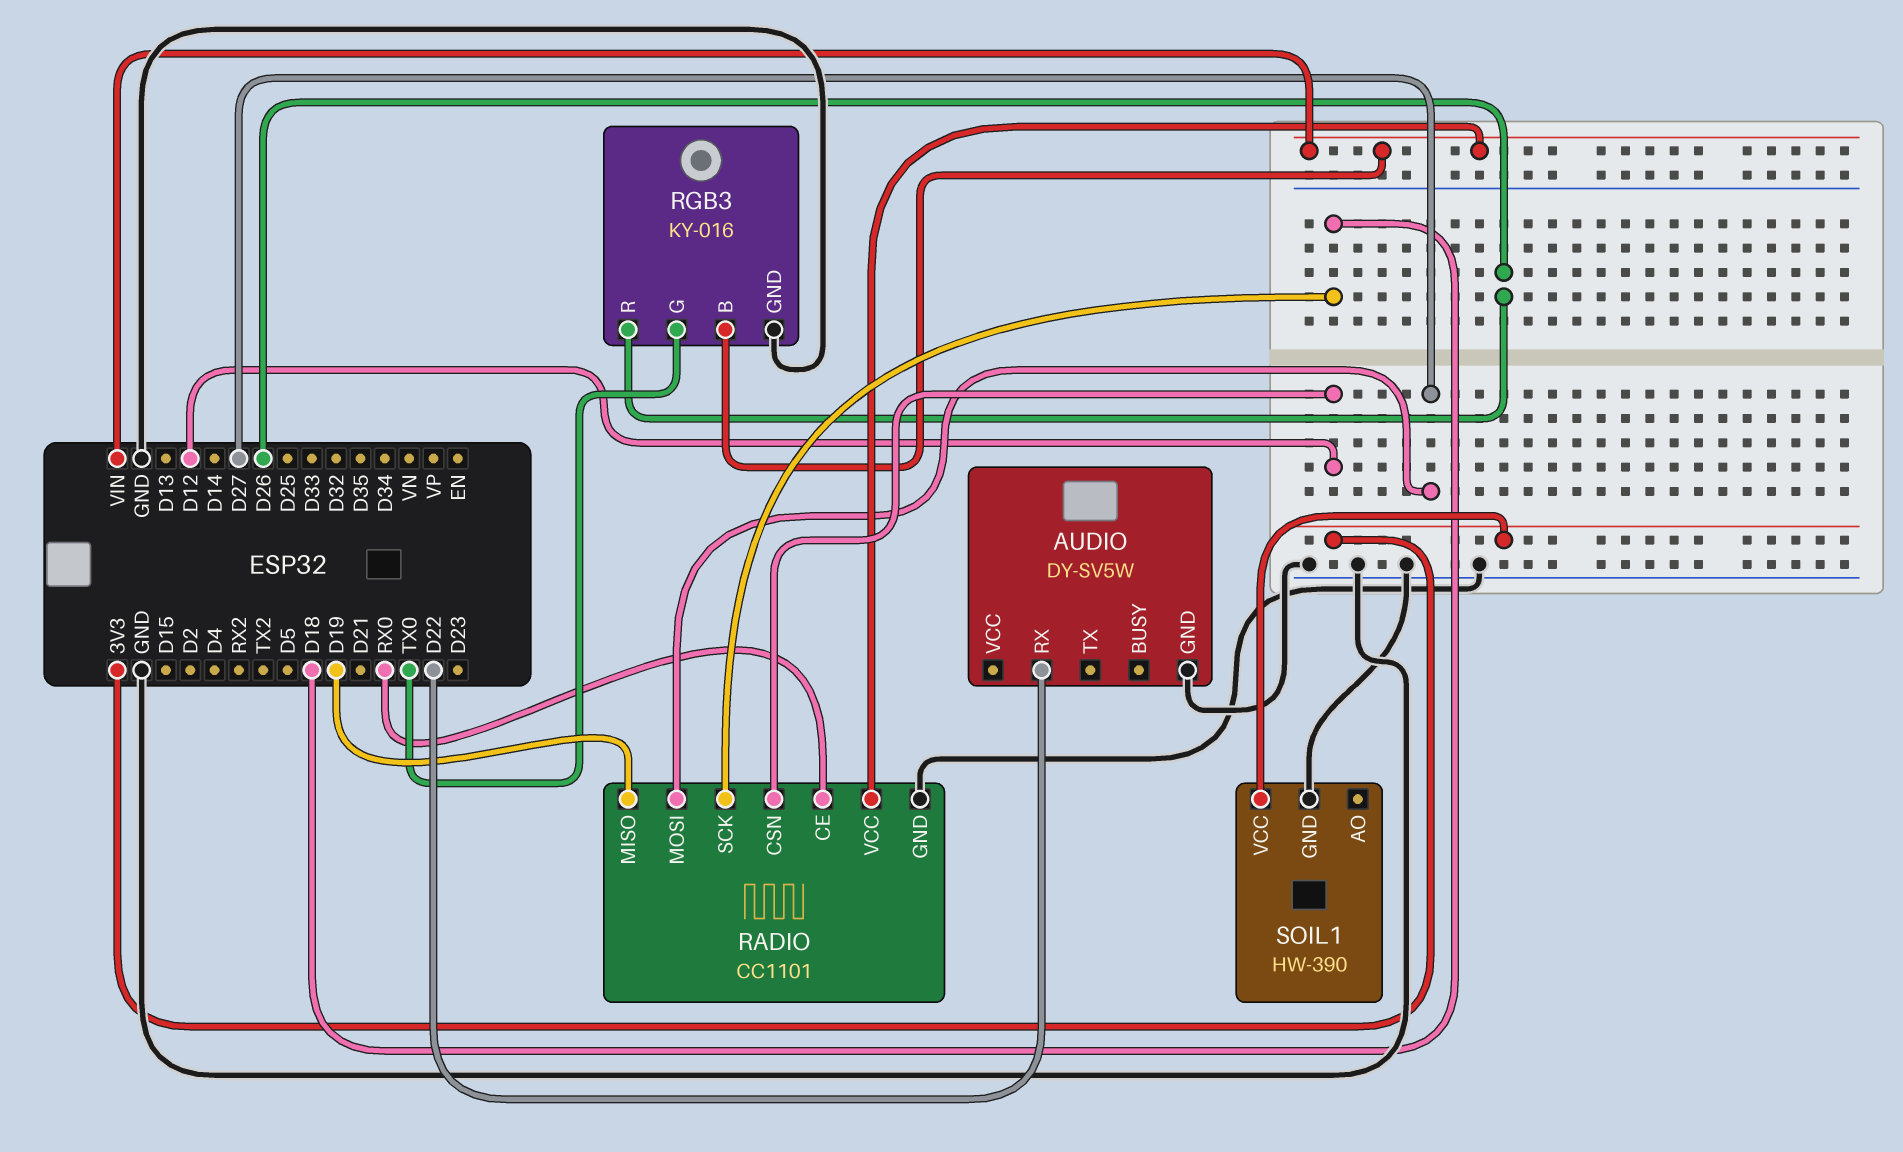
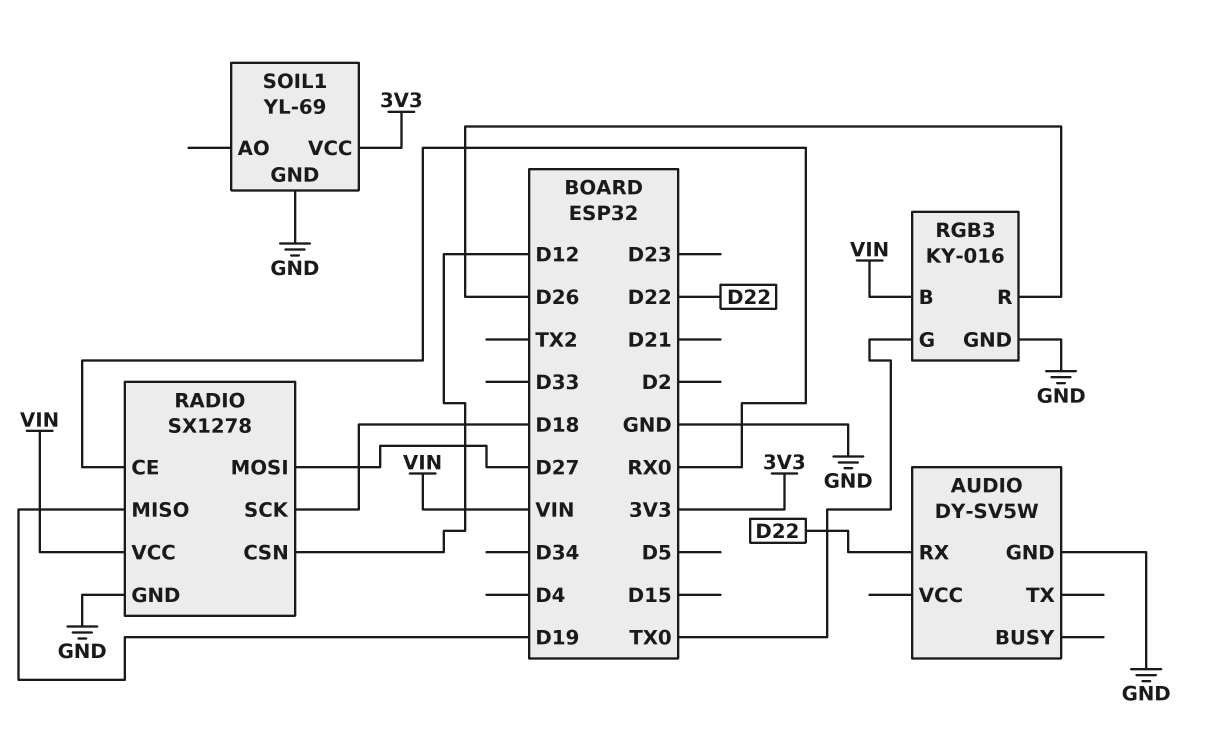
RADIO: CC1101 -> SX1278
SOIL1: HW-390 -> YL-69

